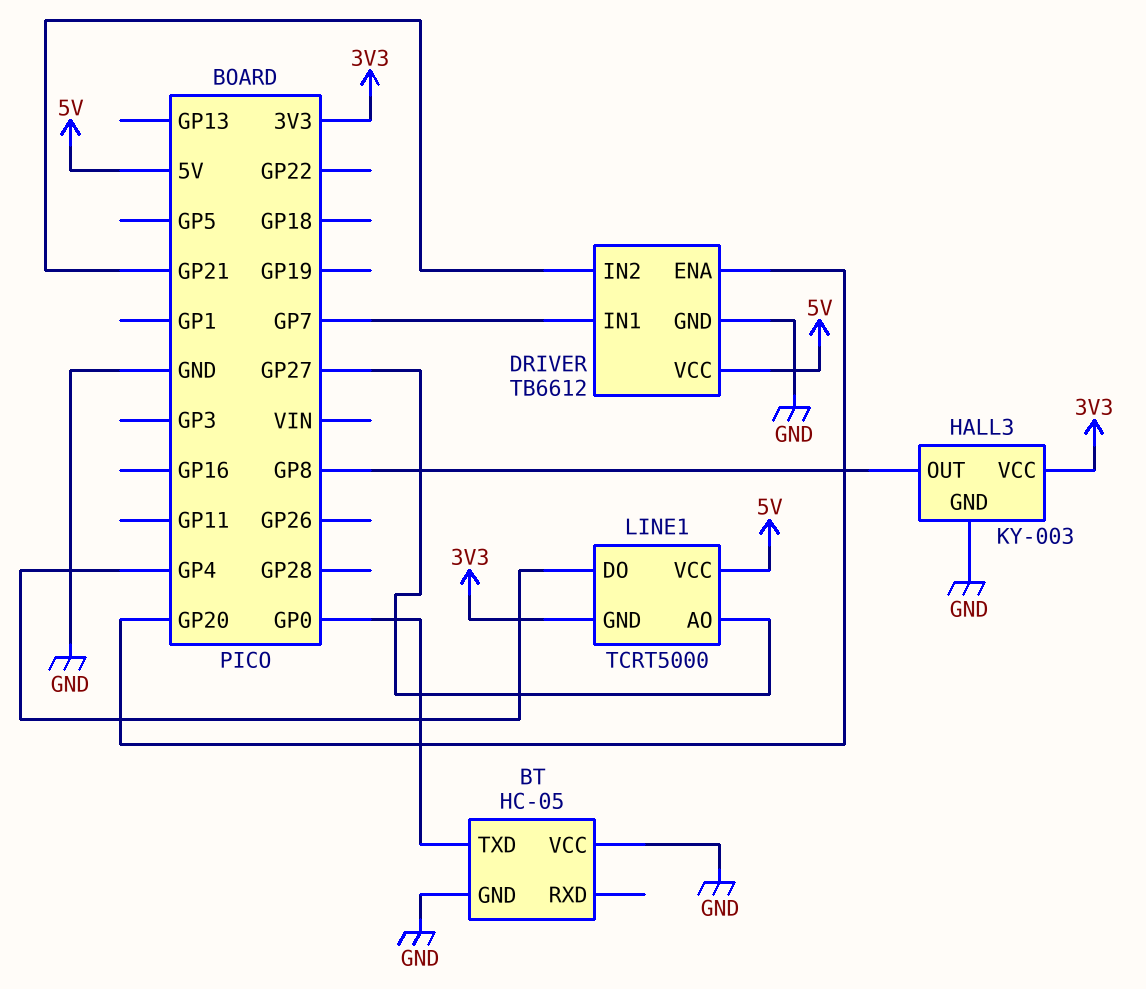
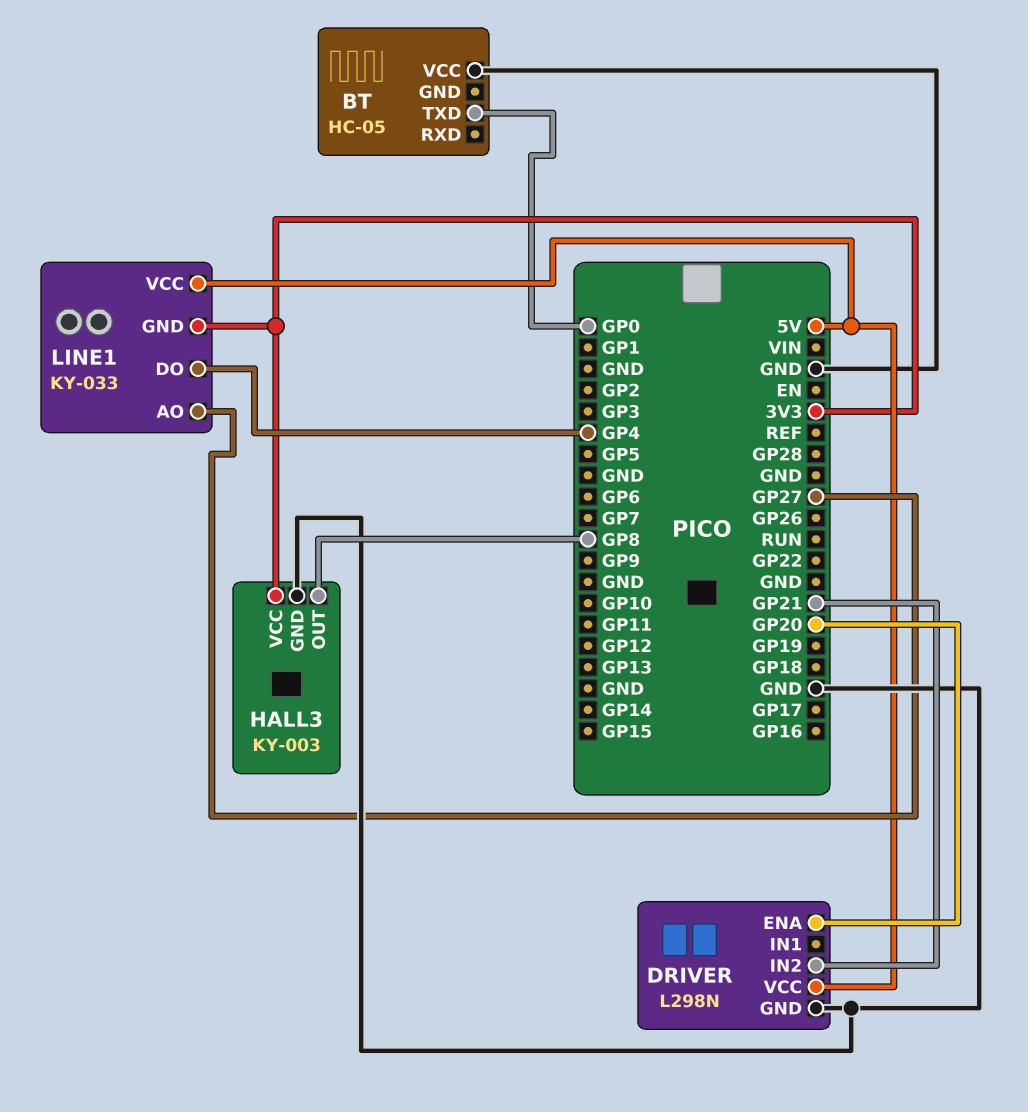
BT pin GND: GND -> none
DRIVER: TB6612 -> L298N
DRIVER pin IN1: GP7 -> none
LINE1: TCRT5000 -> KY-033

